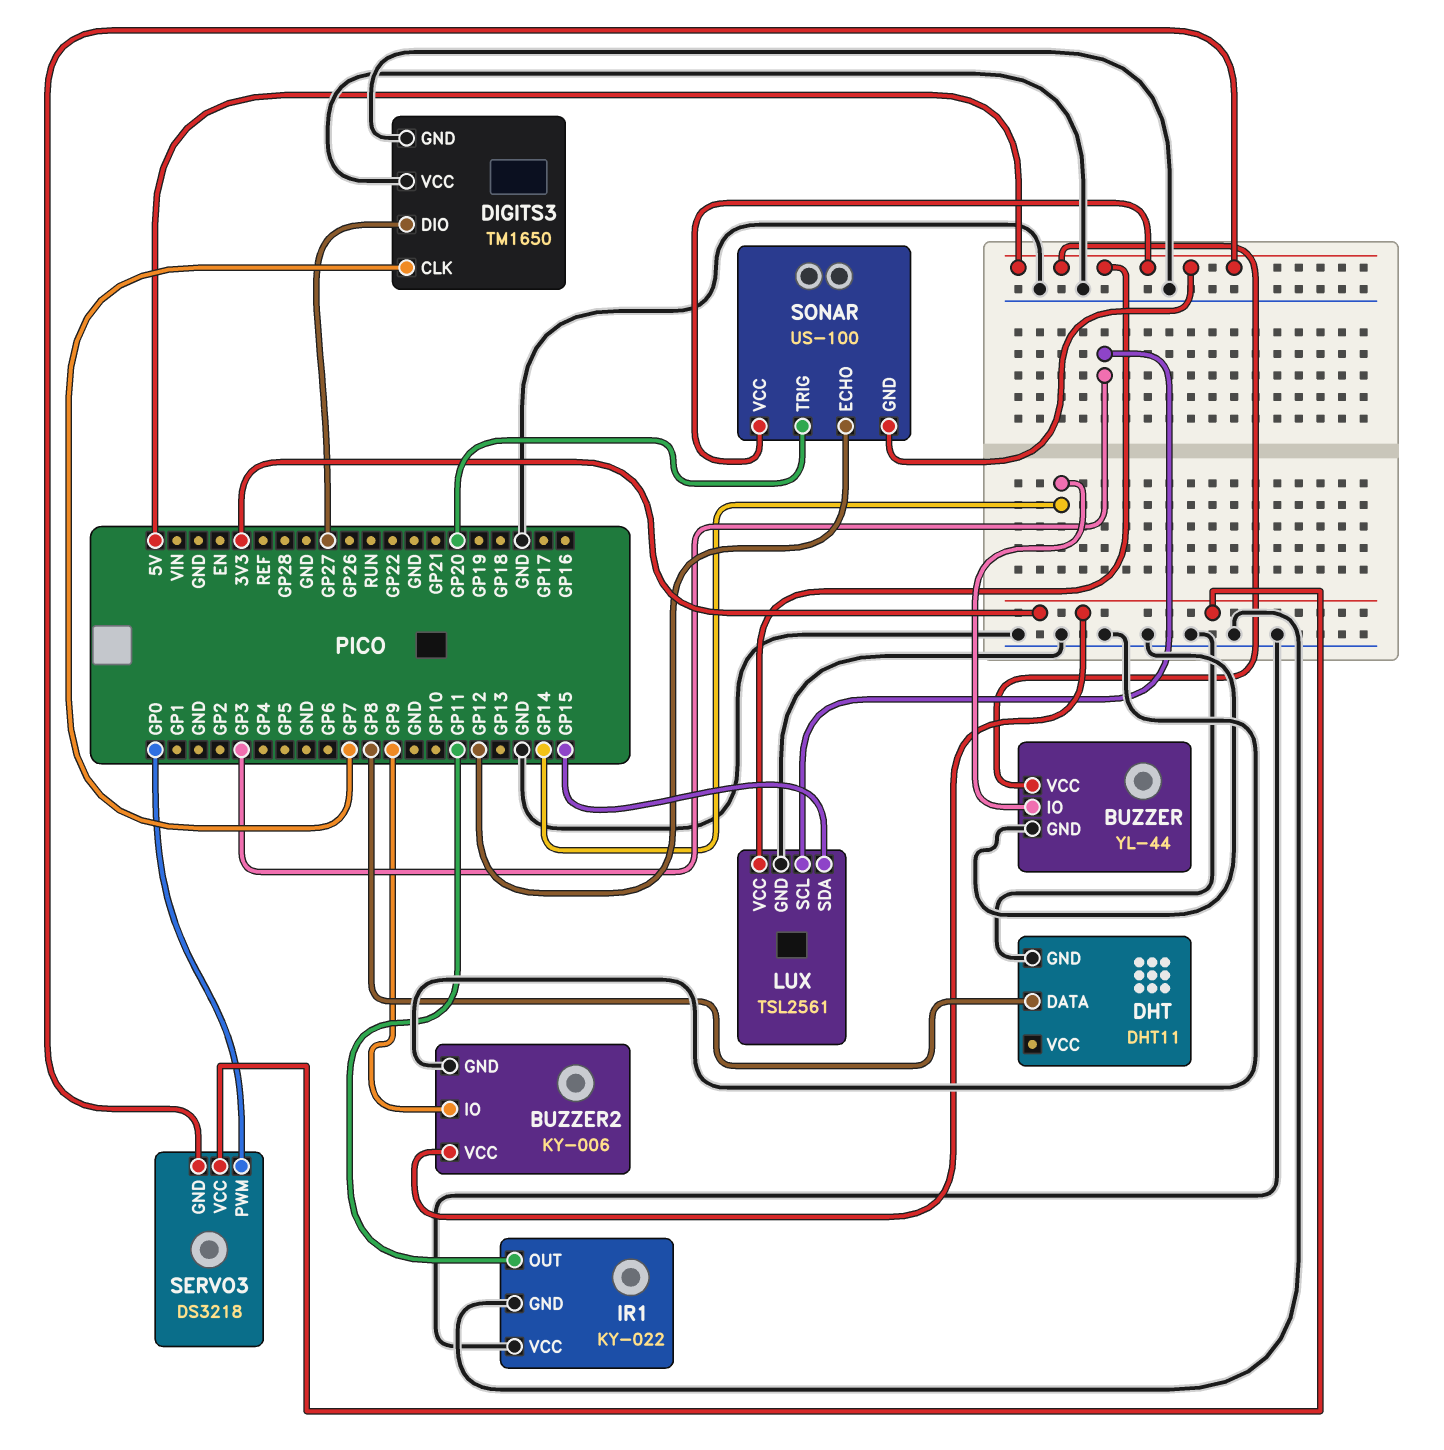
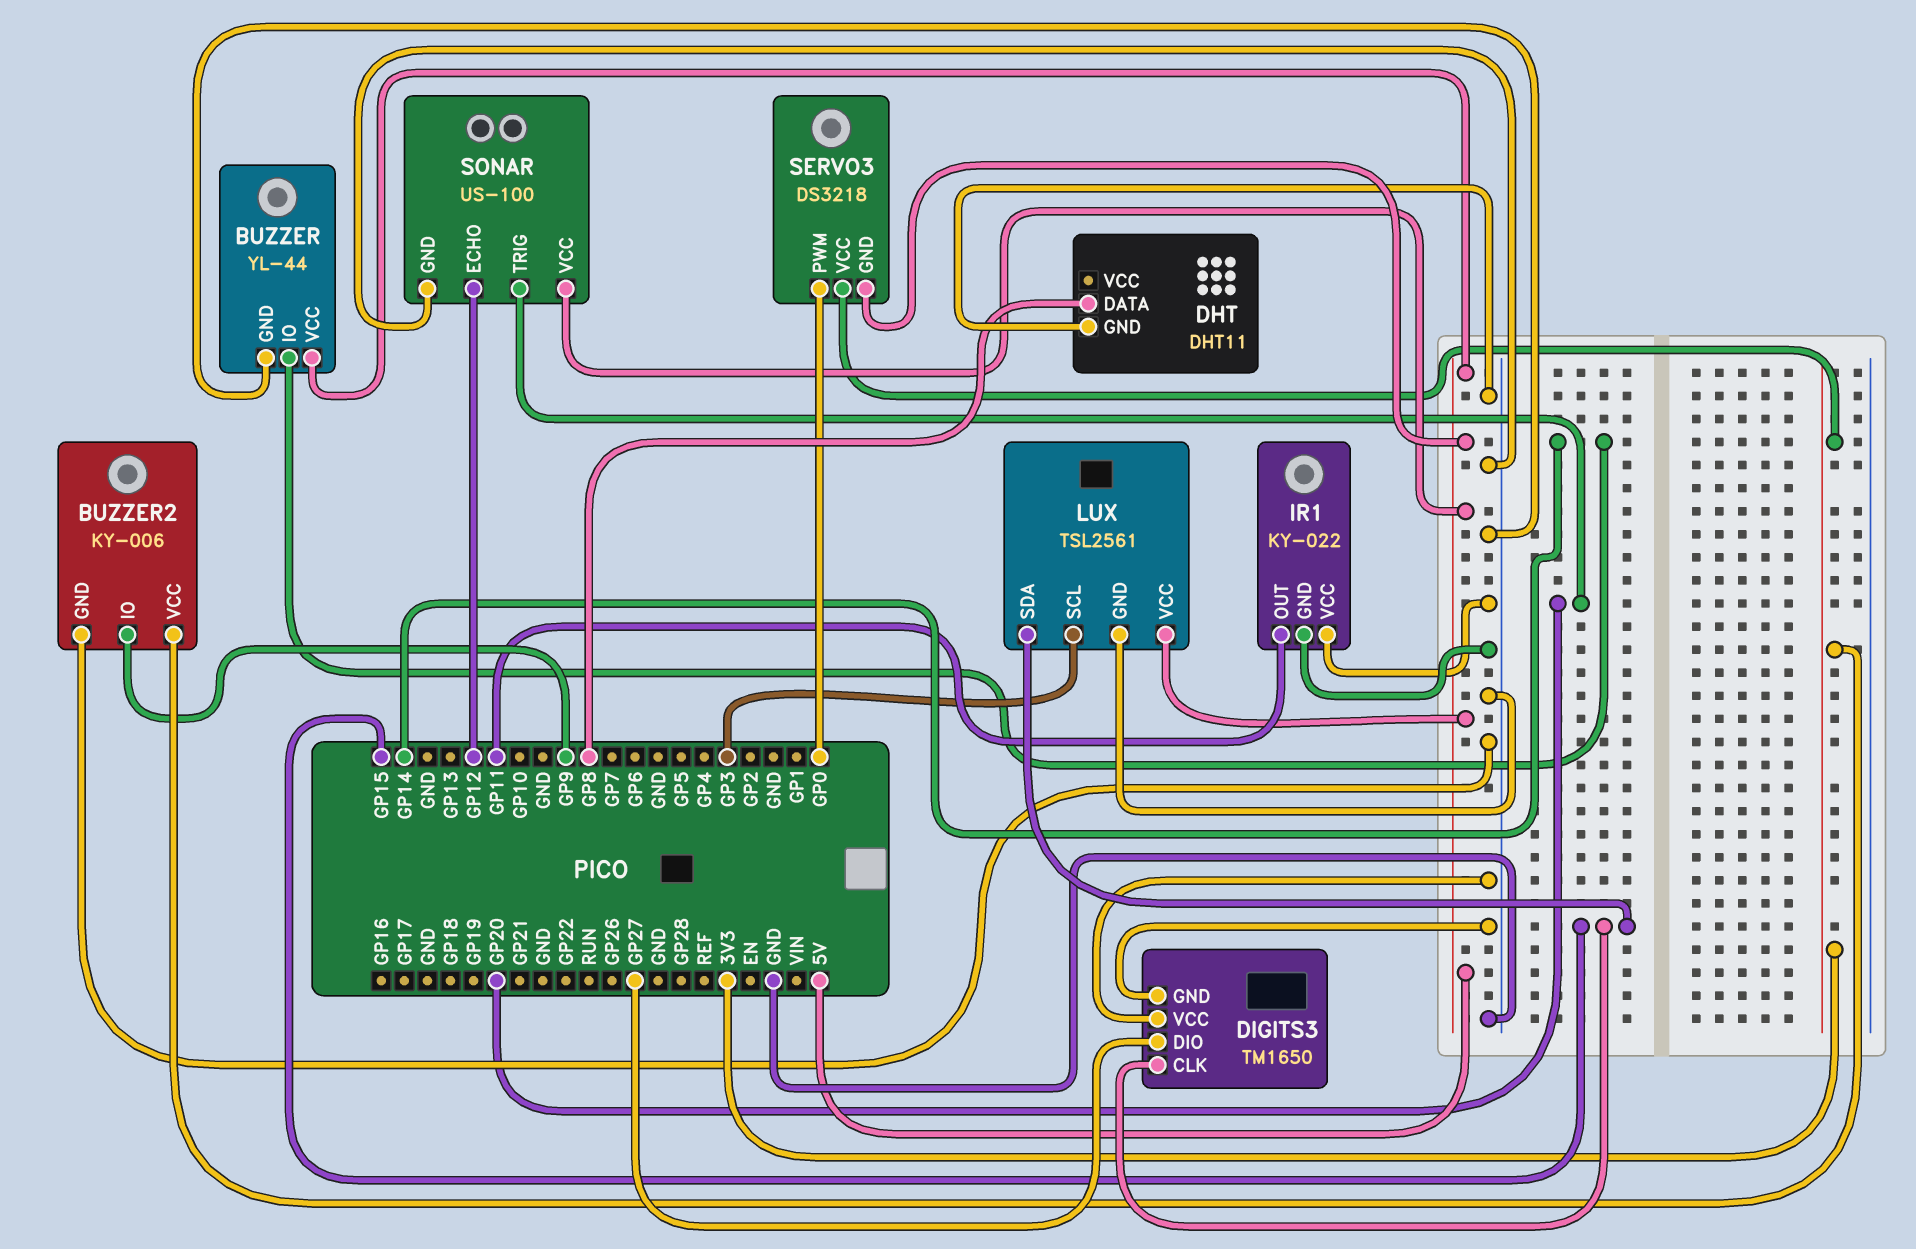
DIGITS3 pin CLK: GP7 -> GP15
SONAR pin GND: 5V -> GND

